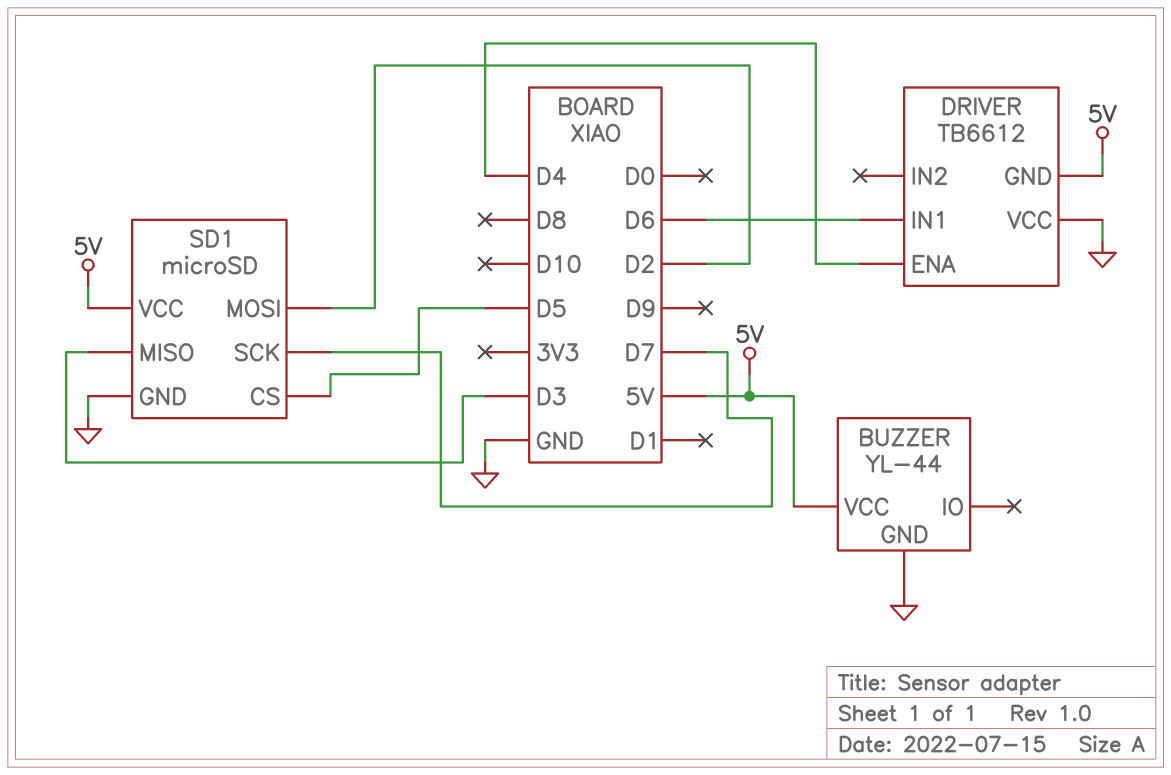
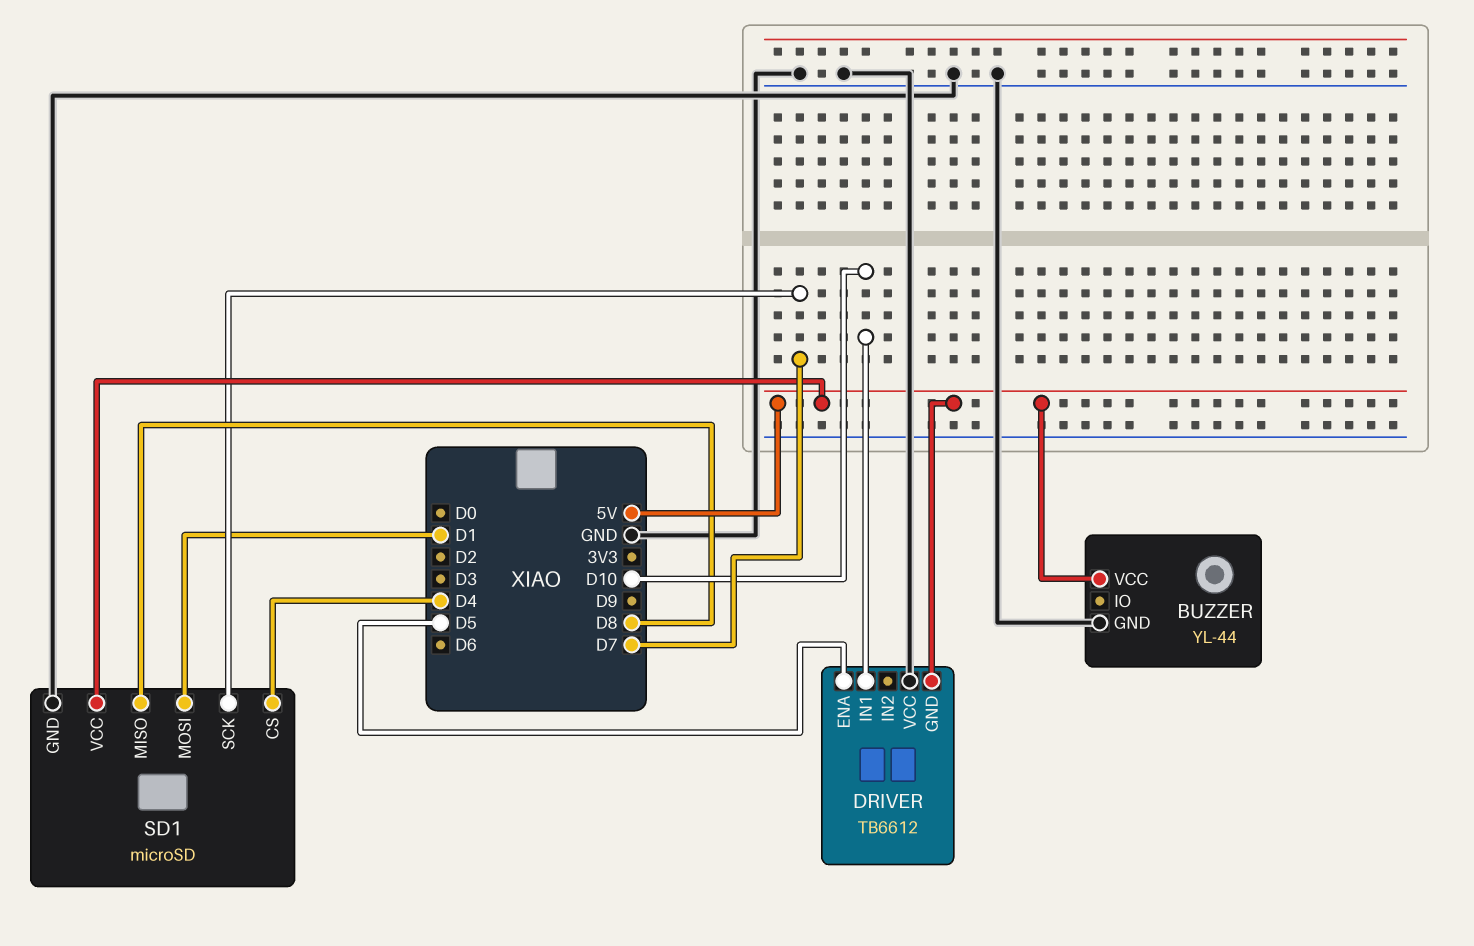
DRIVER pin ENA: D4 -> D5
DRIVER pin IN1: D6 -> D10
SD1 pin CS: D5 -> D4
SD1 pin MISO: D3 -> D8
SD1 pin MOSI: D2 -> D1

